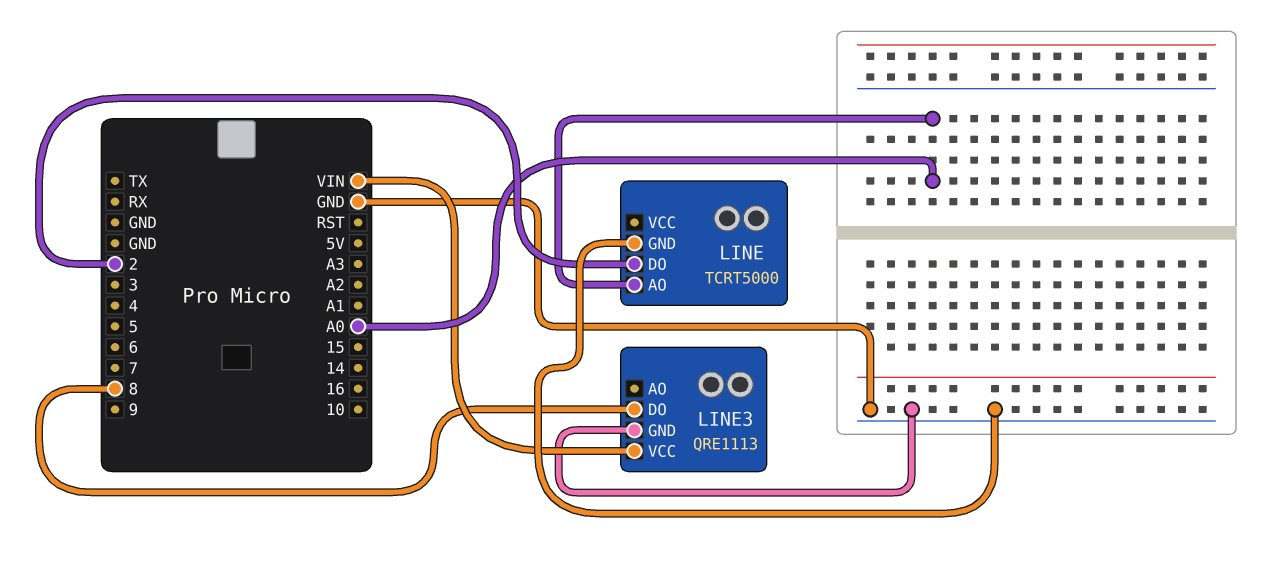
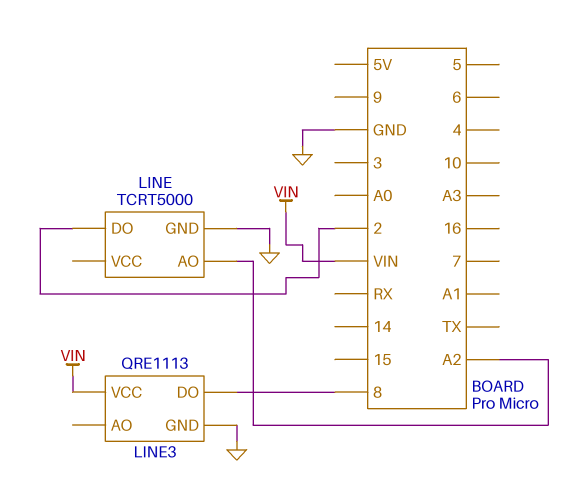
LINE pin AO: A0 -> A2

